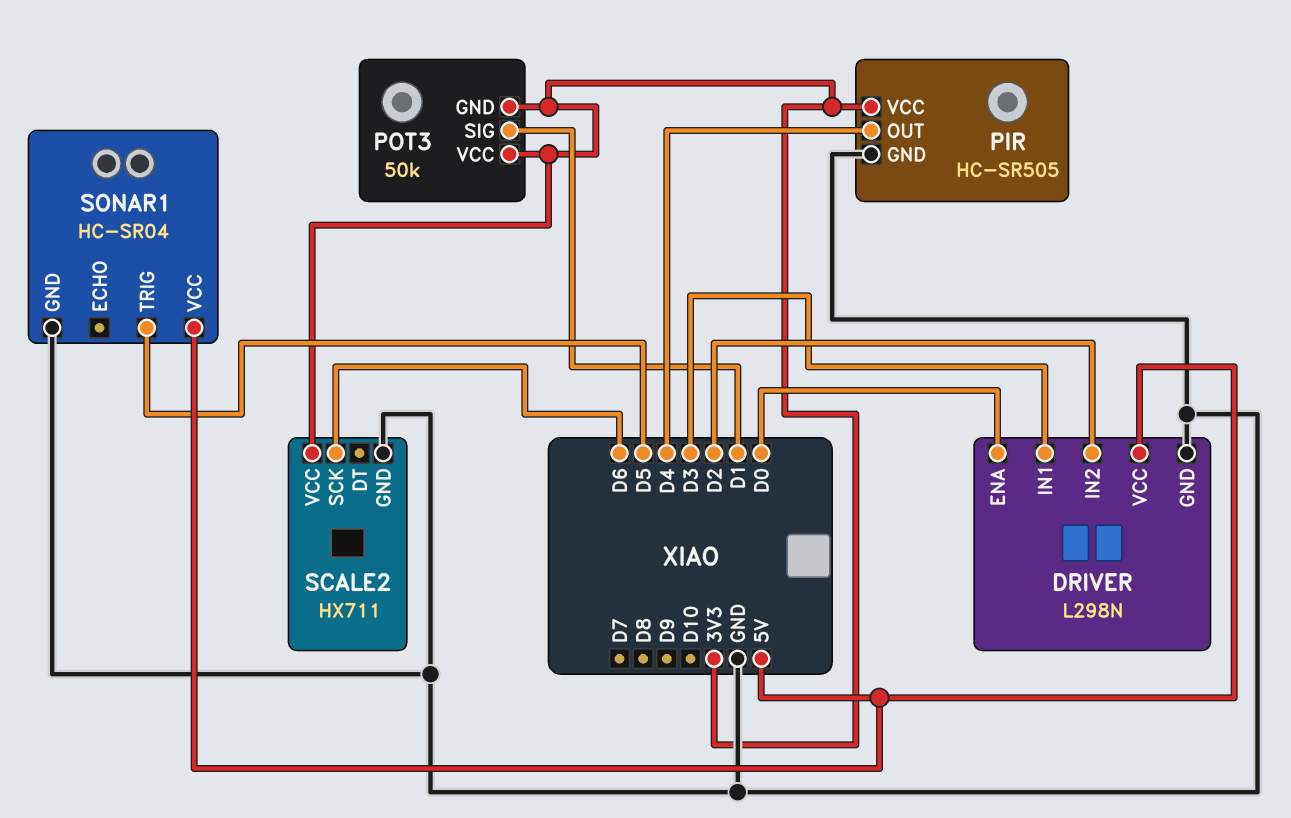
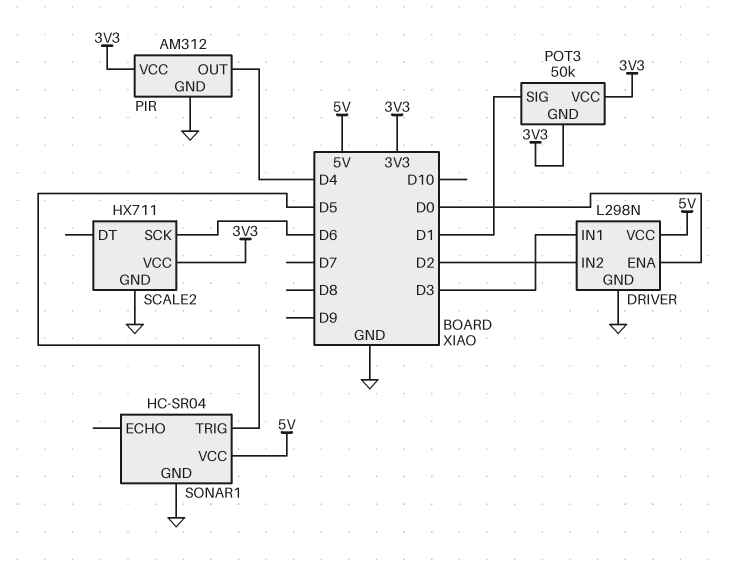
PIR: HC-SR505 -> AM312

